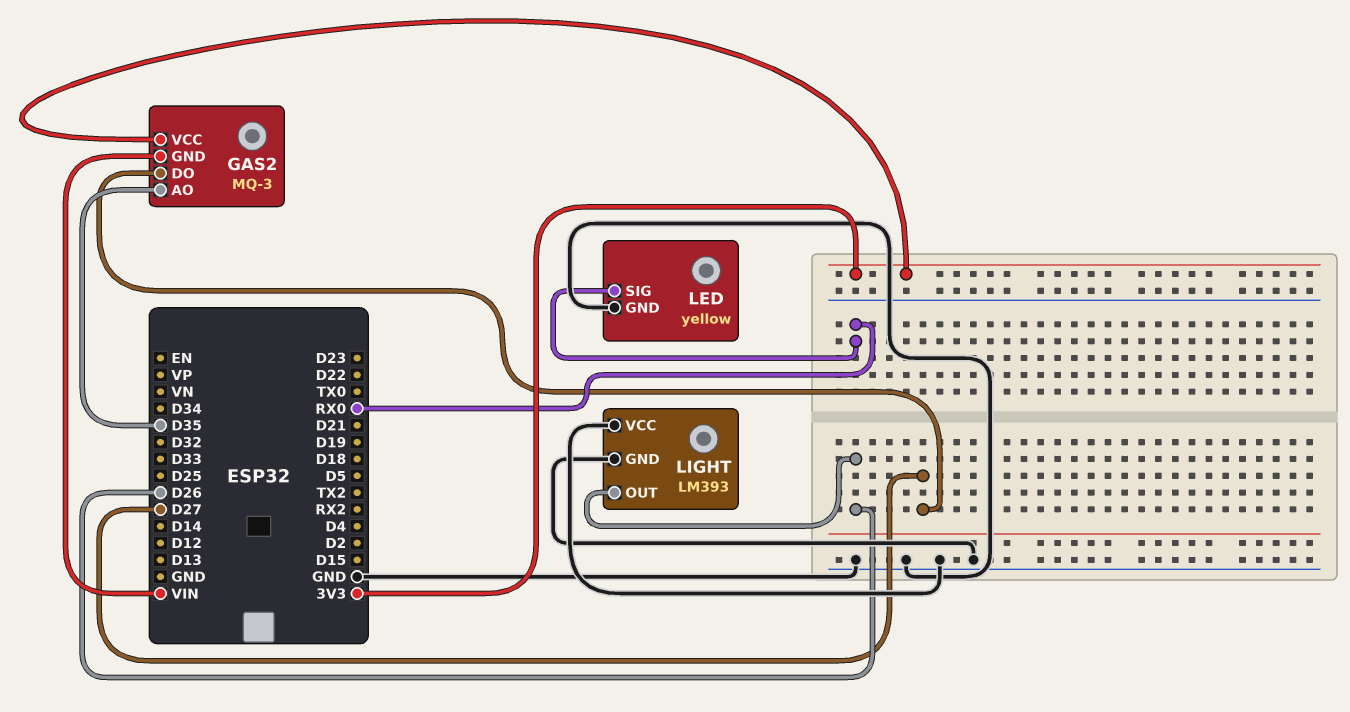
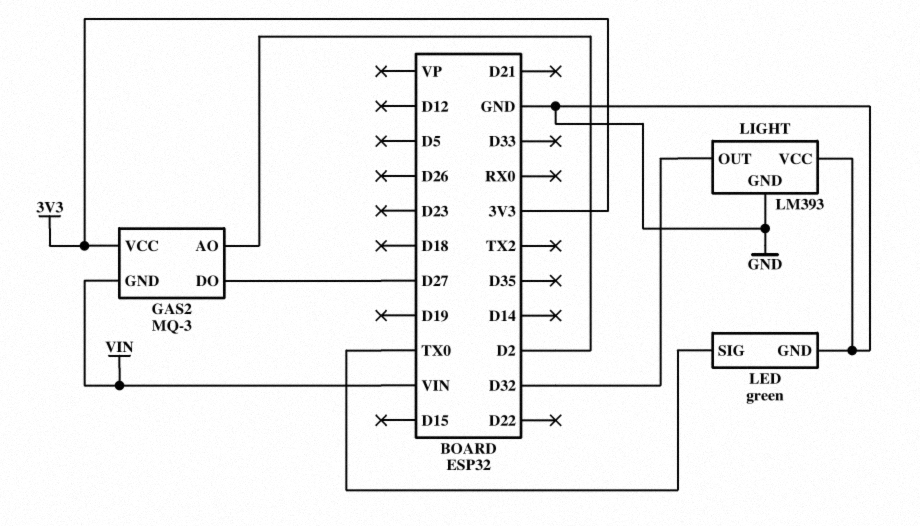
GAS2 pin AO: D35 -> D2
LED: yellow -> green
LED pin SIG: RX0 -> TX0
LIGHT pin OUT: D26 -> D32

